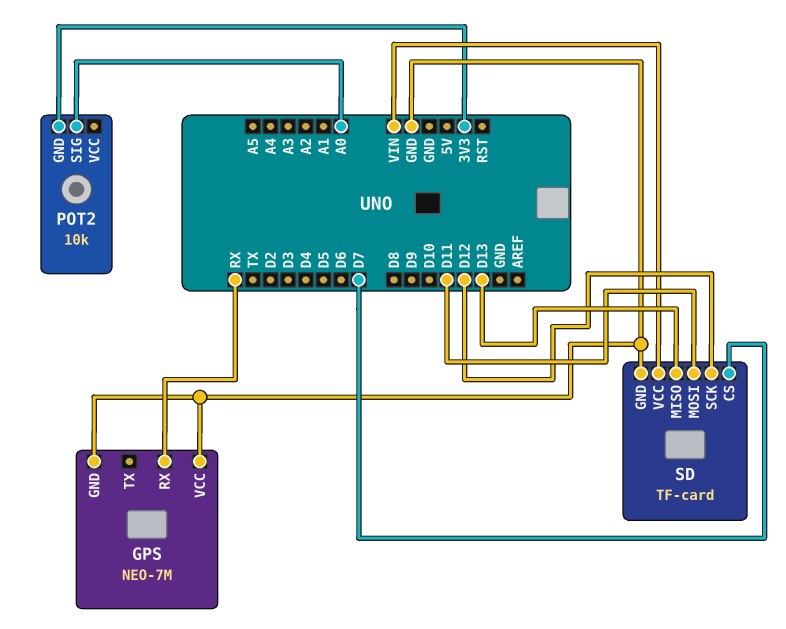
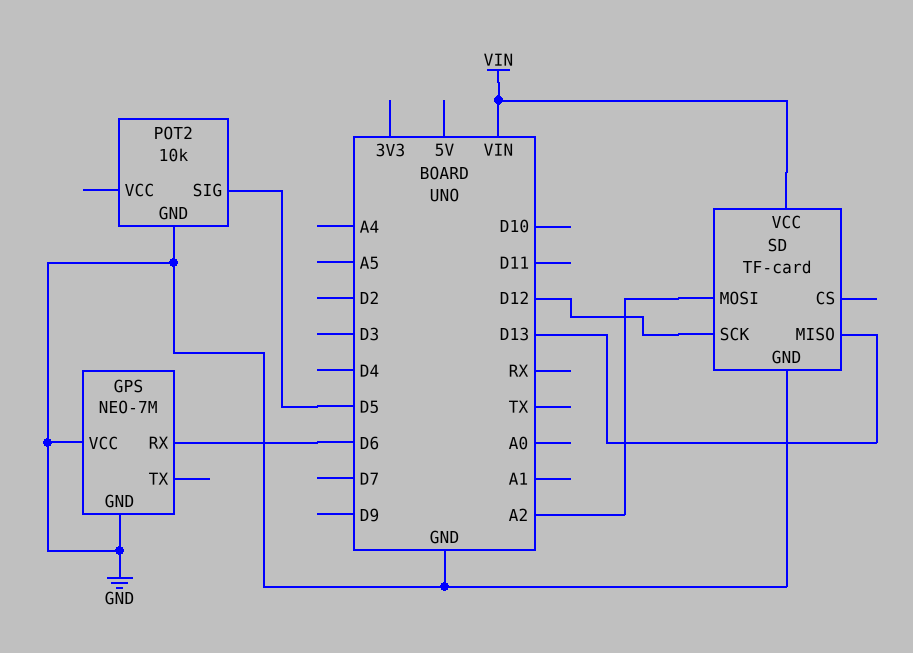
GPS pin RX: RX -> D6
POT2 pin GND: 3V3 -> GND
POT2 pin SIG: A0 -> D5
SD pin CS: D7 -> none
SD pin MOSI: D11 -> A2

